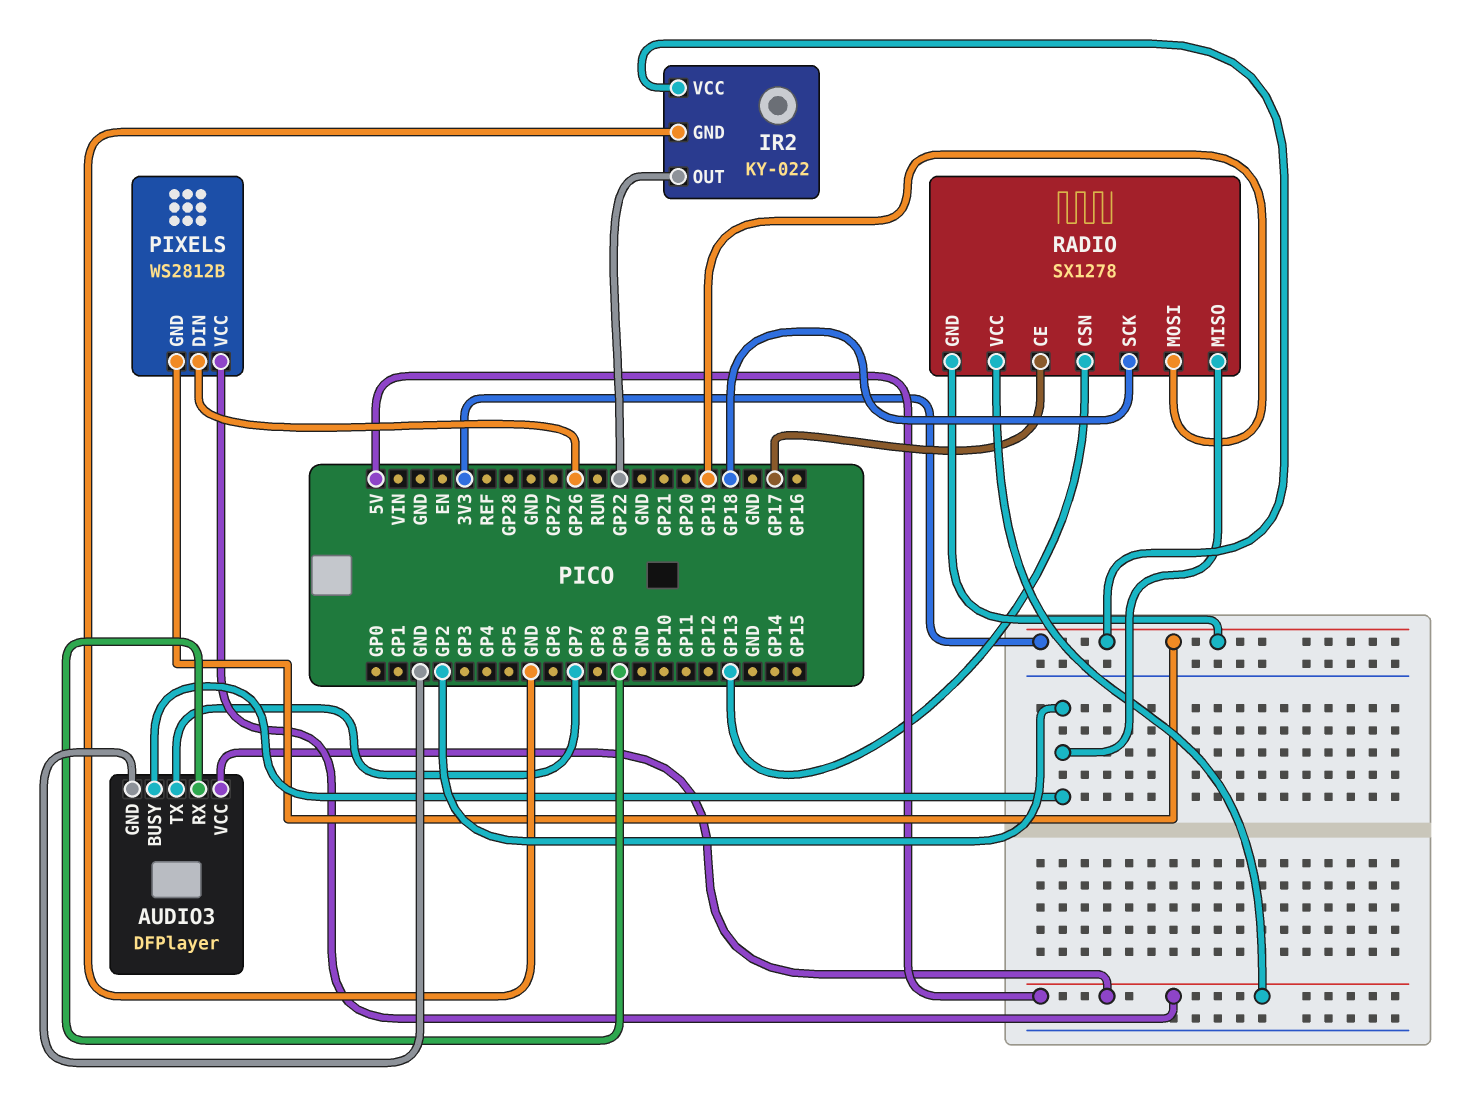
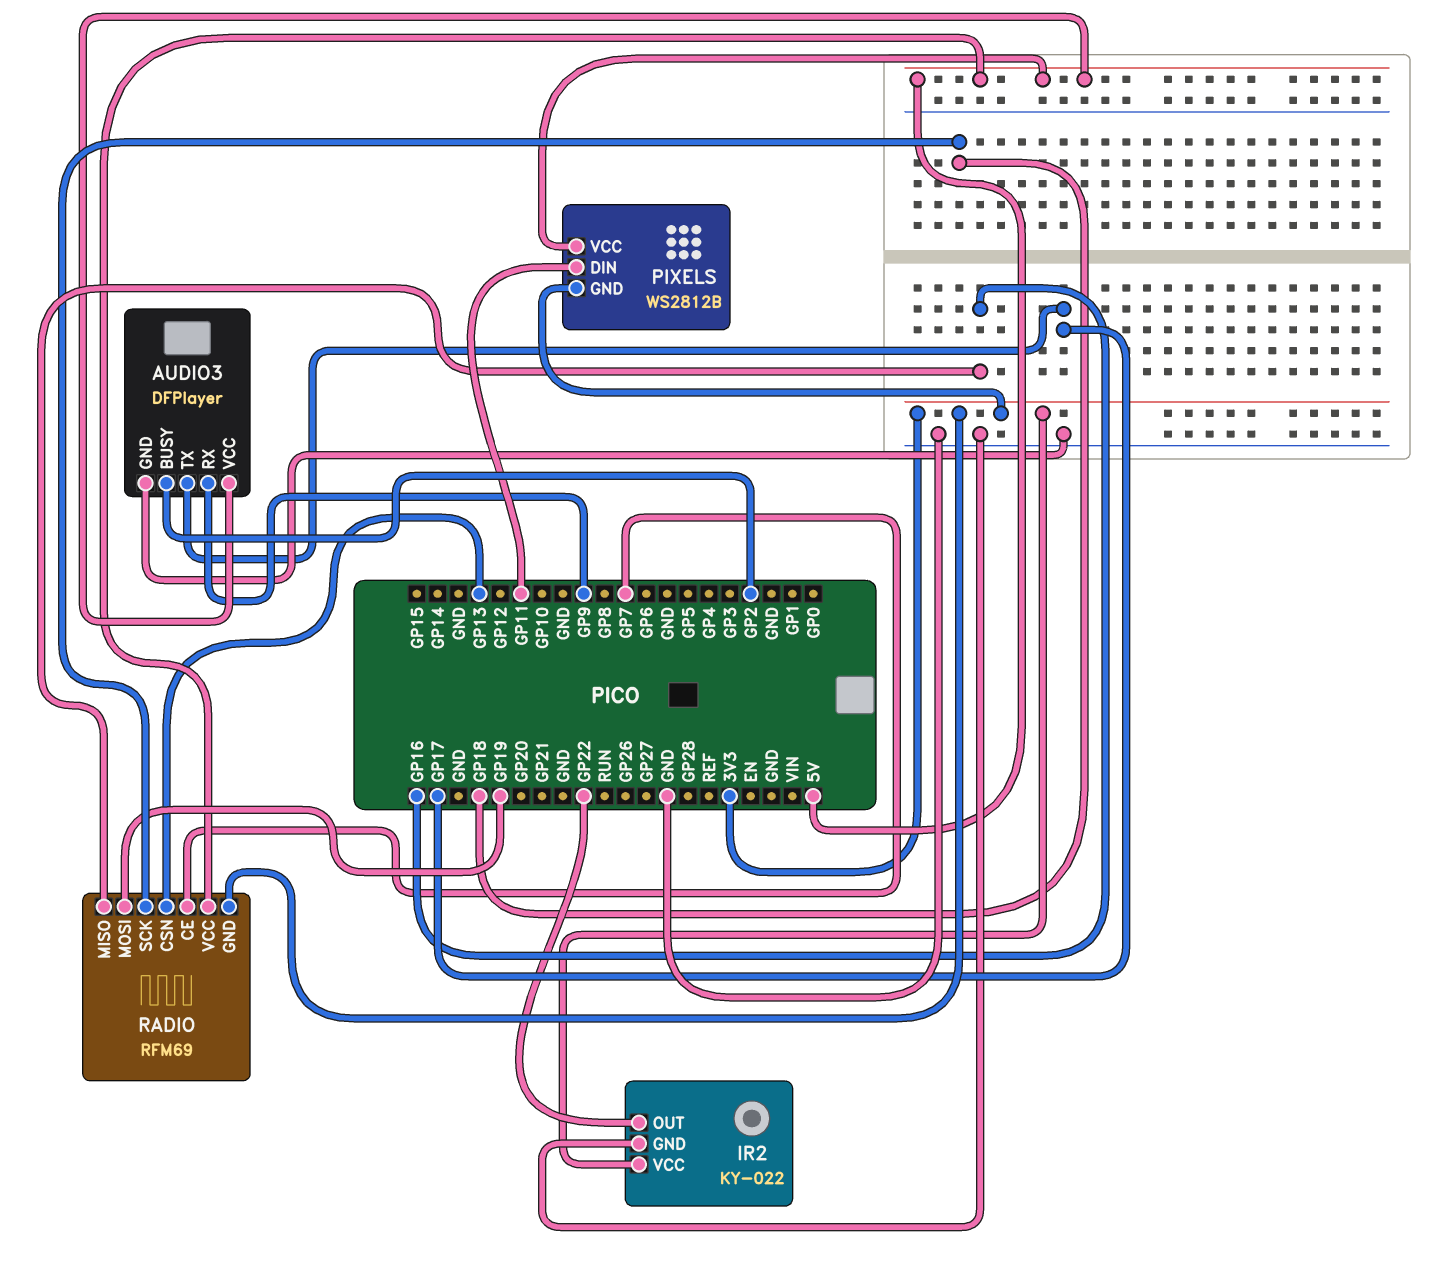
AUDIO3 pin TX: GP7 -> GP17
PIXELS pin DIN: GP26 -> GP11
RADIO: SX1278 -> RFM69
RADIO pin CE: GP17 -> GP7
RADIO pin MISO: GP2 -> GP16

